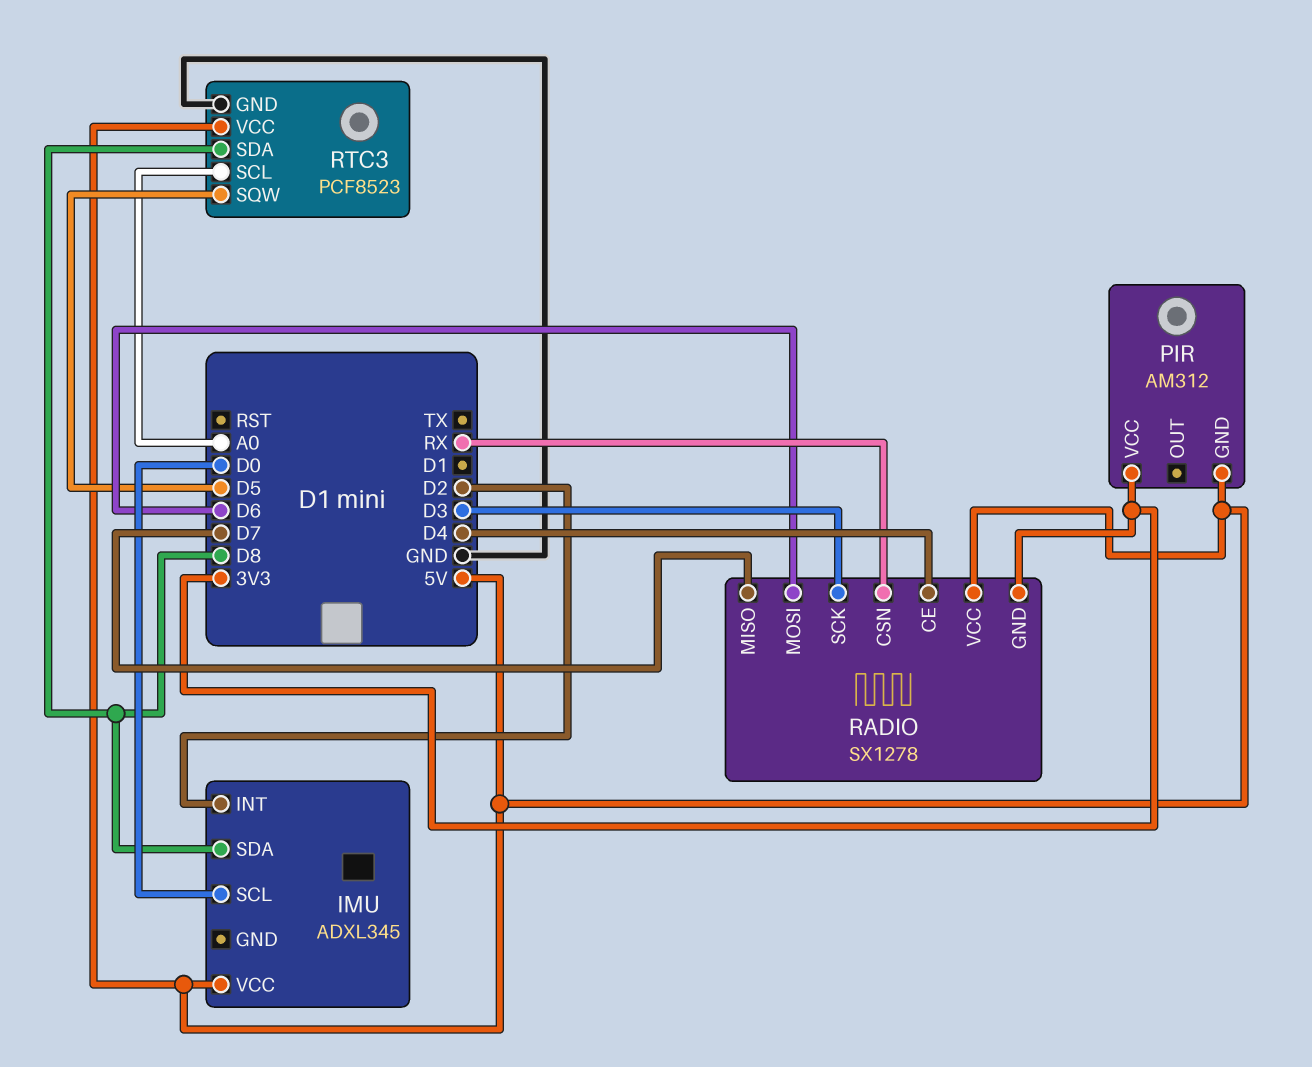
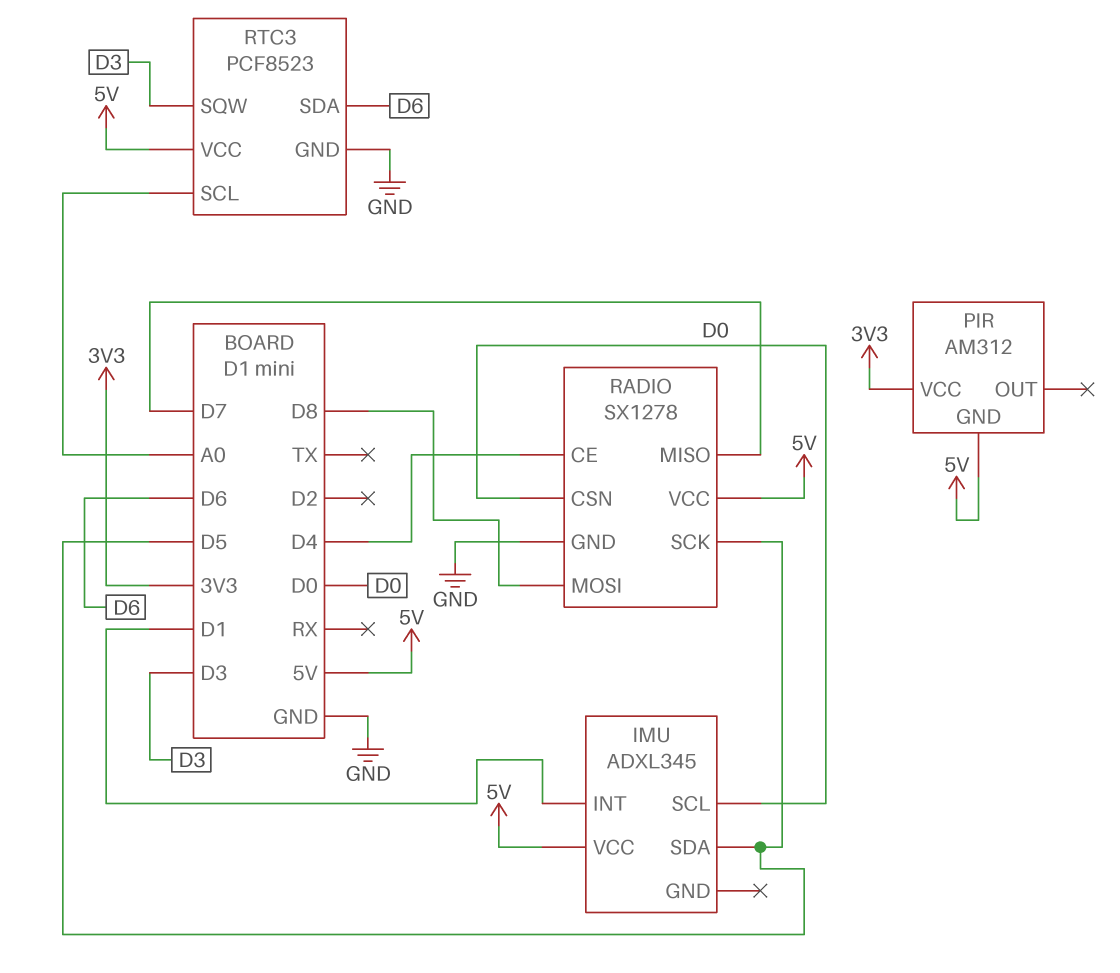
IMU pin INT: D2 -> D1
IMU pin SDA: D8 -> D5
RADIO pin CSN: RX -> D0
RADIO pin GND: 3V3 -> GND
RADIO pin MOSI: D6 -> D8
RADIO pin SCK: D3 -> D5
RTC3 pin SDA: D8 -> D6
RTC3 pin SQW: D5 -> D3

